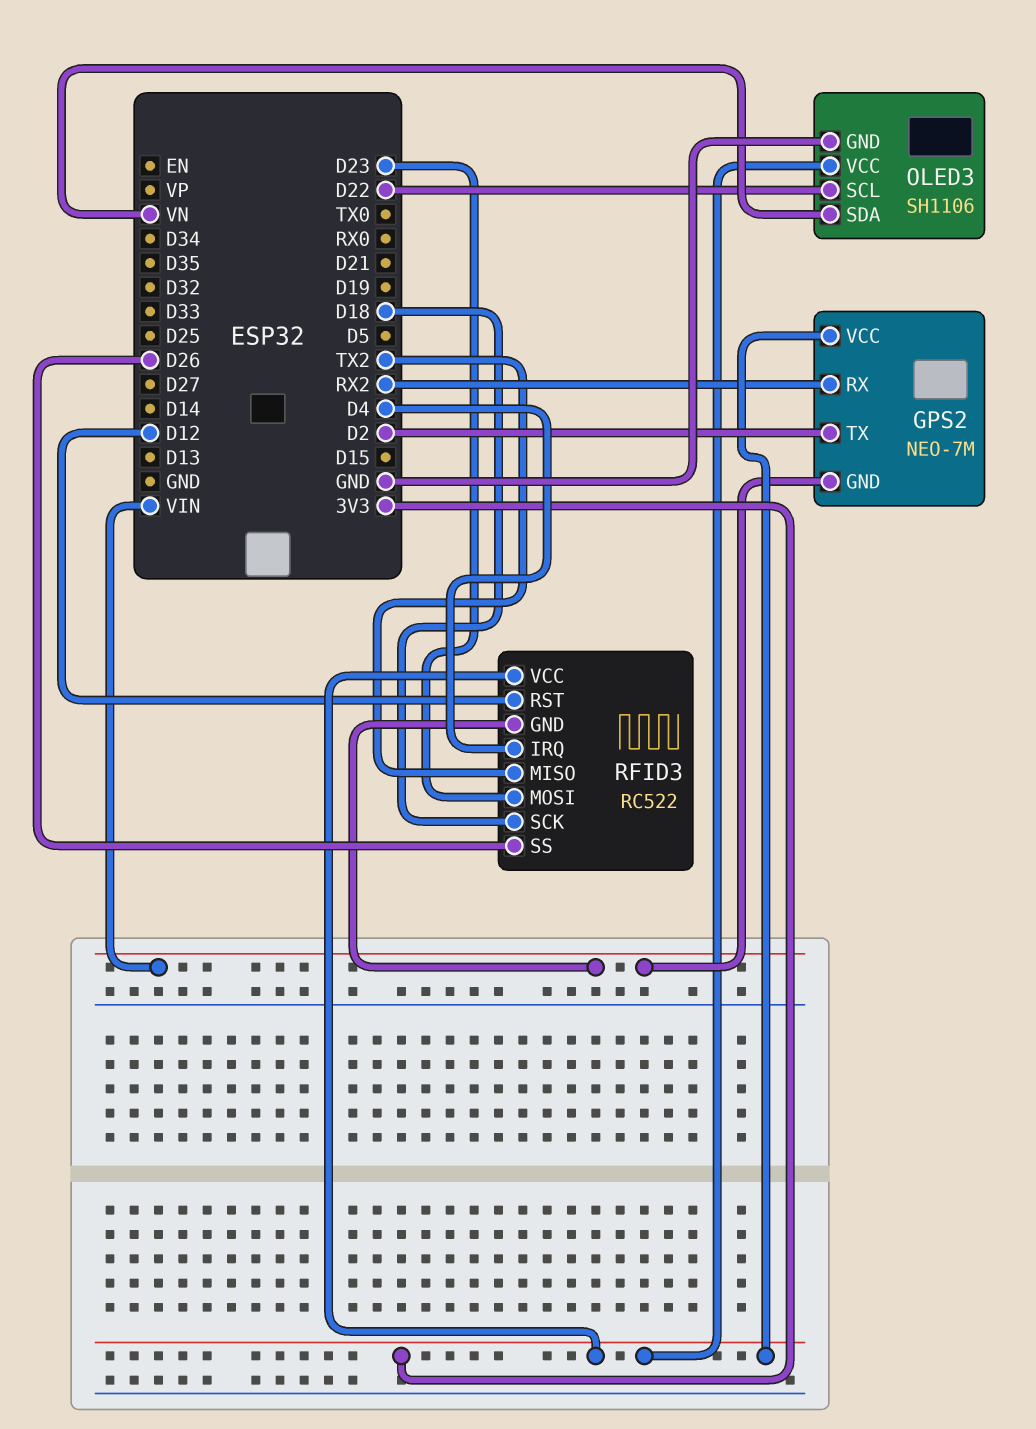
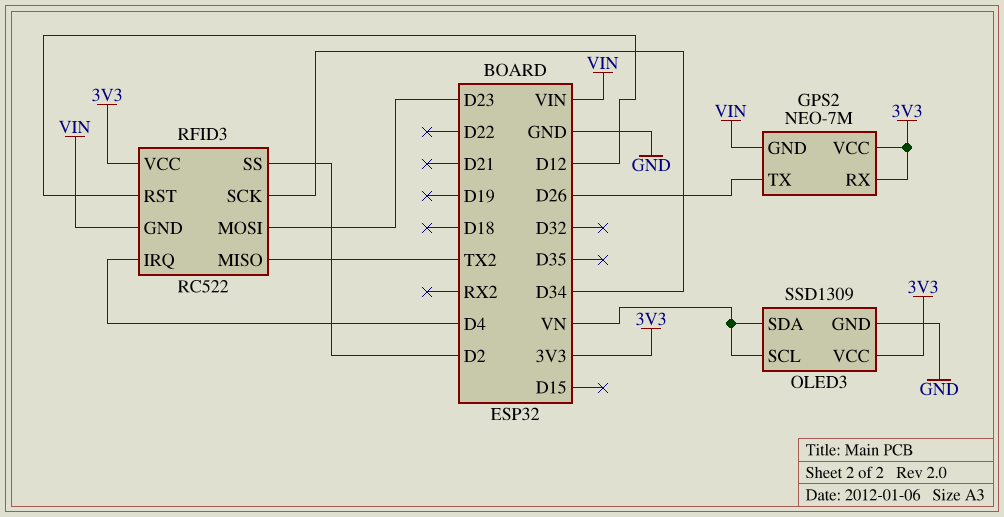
GPS2 pin RX: RX2 -> 3V3
GPS2 pin TX: D2 -> D26
OLED3: SH1106 -> SSD1309
OLED3 pin SCL: D22 -> VN
RFID3 pin SCK: D18 -> D34
RFID3 pin SS: D26 -> D2

